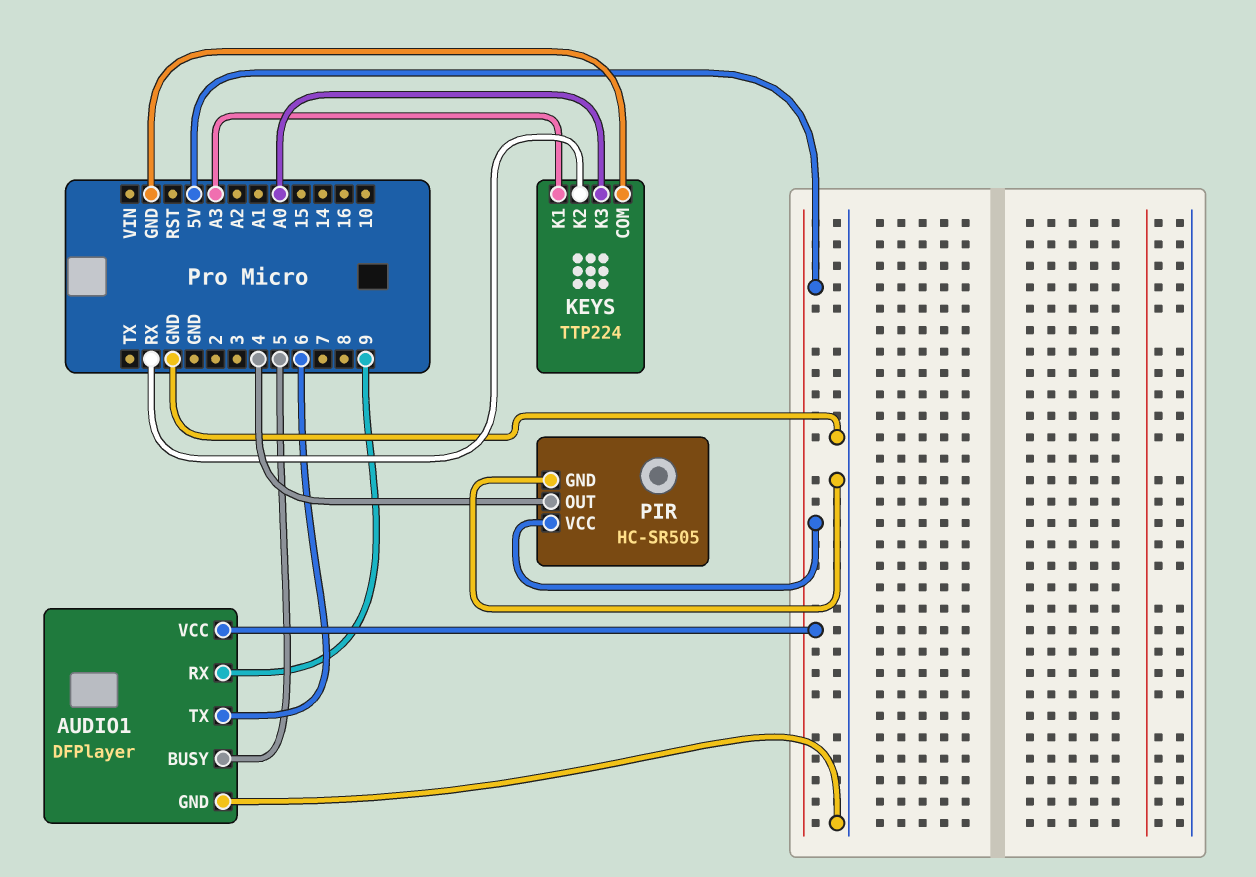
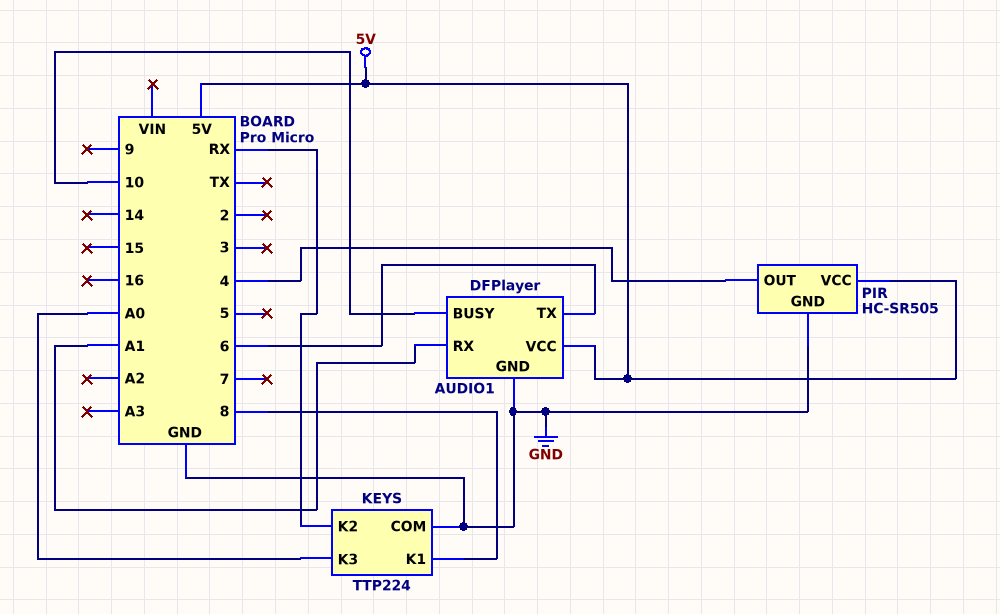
AUDIO1 pin BUSY: 5 -> 10
AUDIO1 pin RX: 9 -> A1
KEYS pin K1: A3 -> 8

